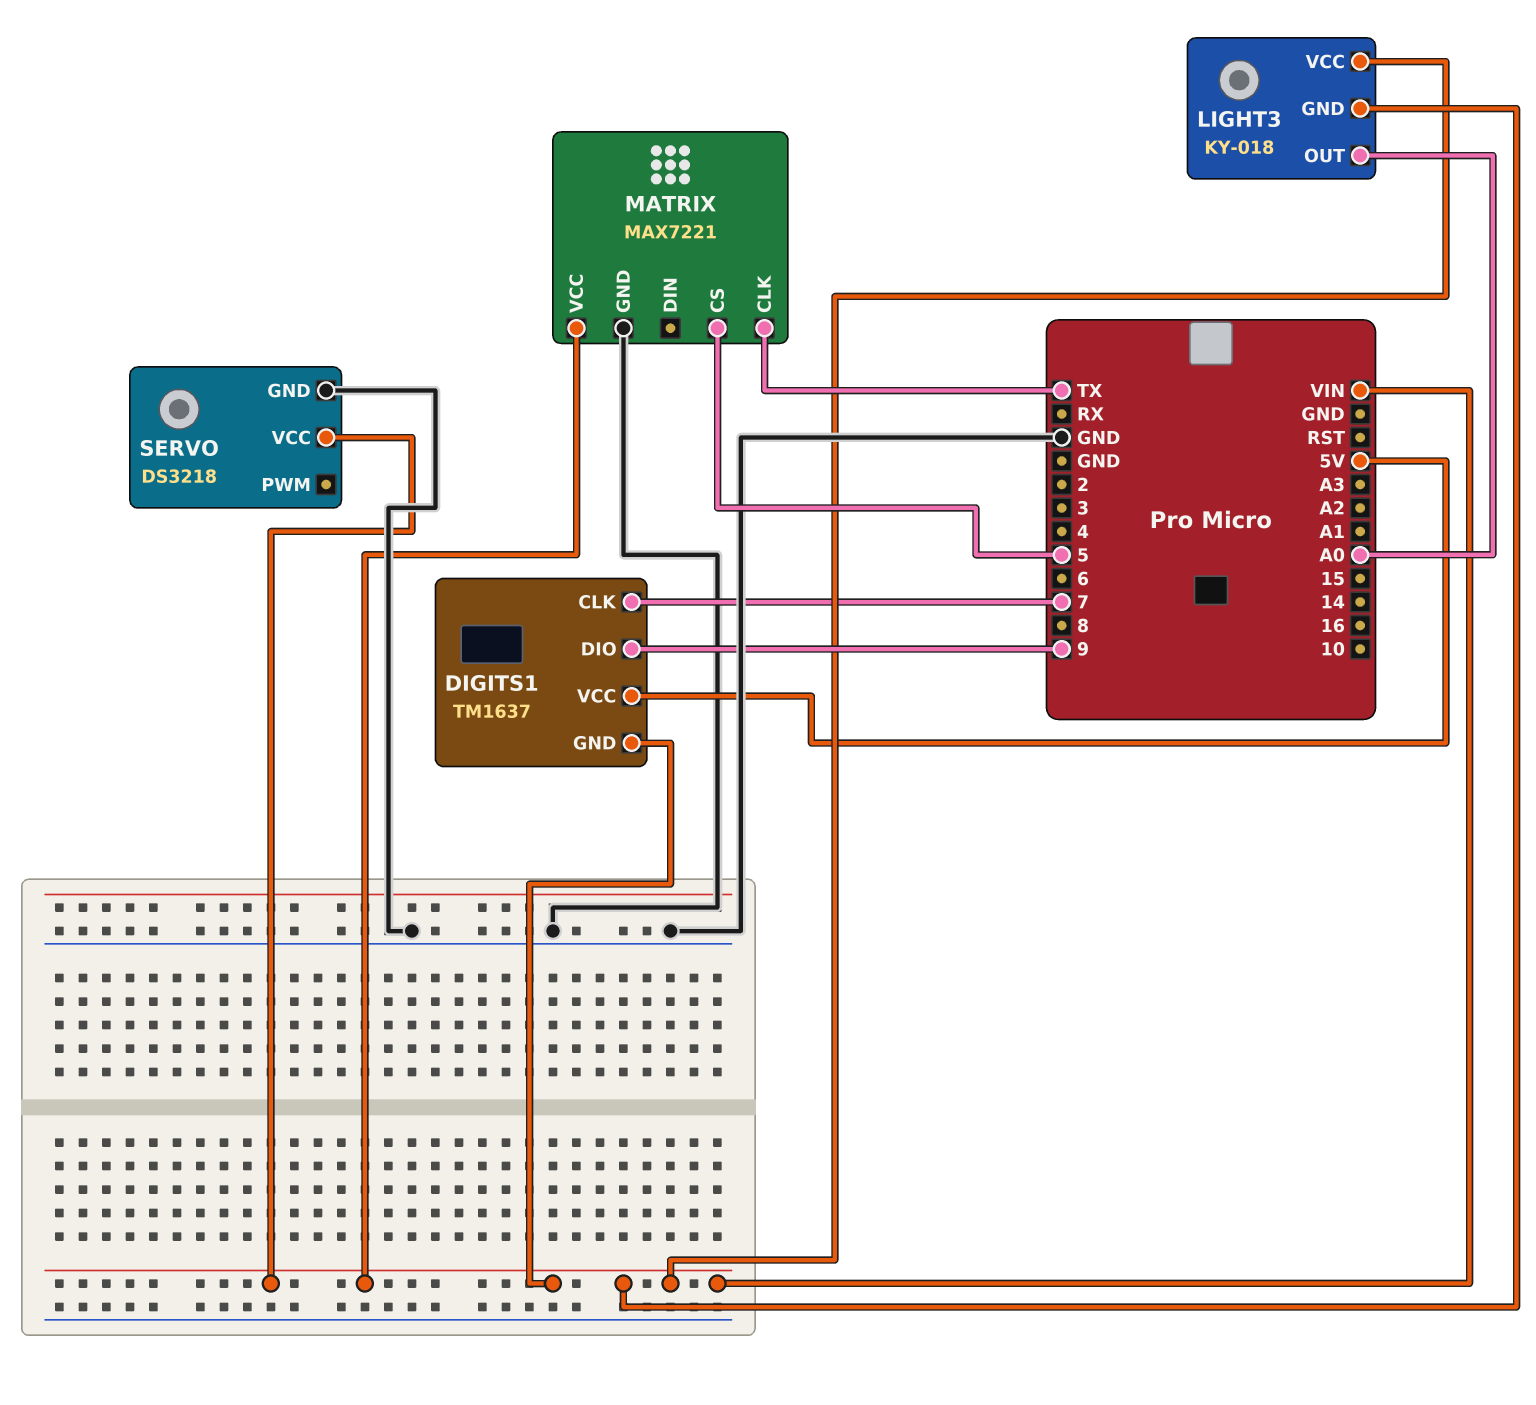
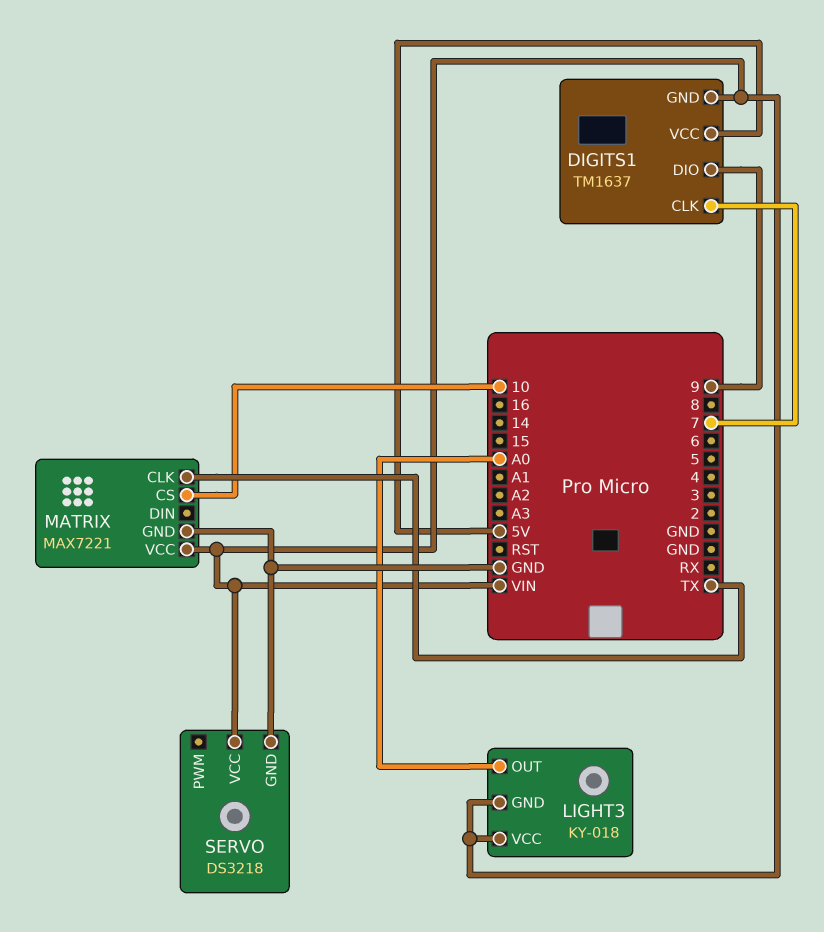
MATRIX pin CS: 5 -> 10

